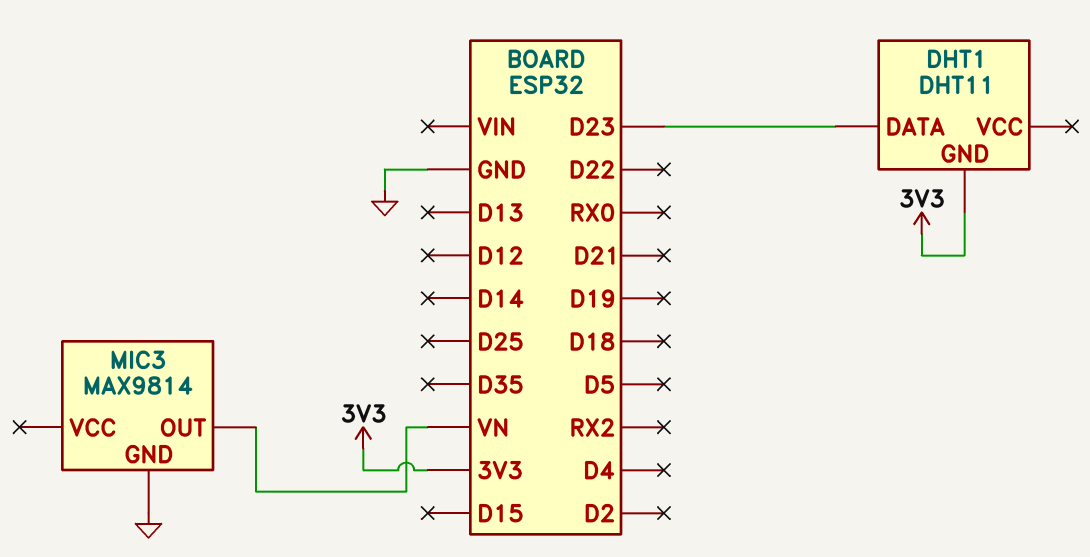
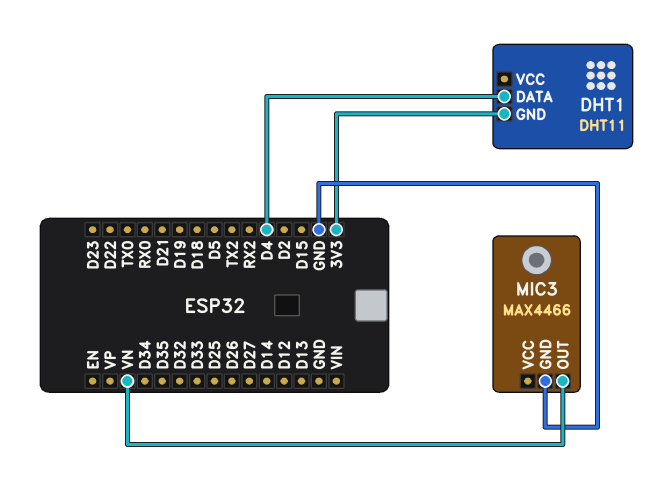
DHT1 pin DATA: D23 -> D4
MIC3: MAX9814 -> MAX4466

